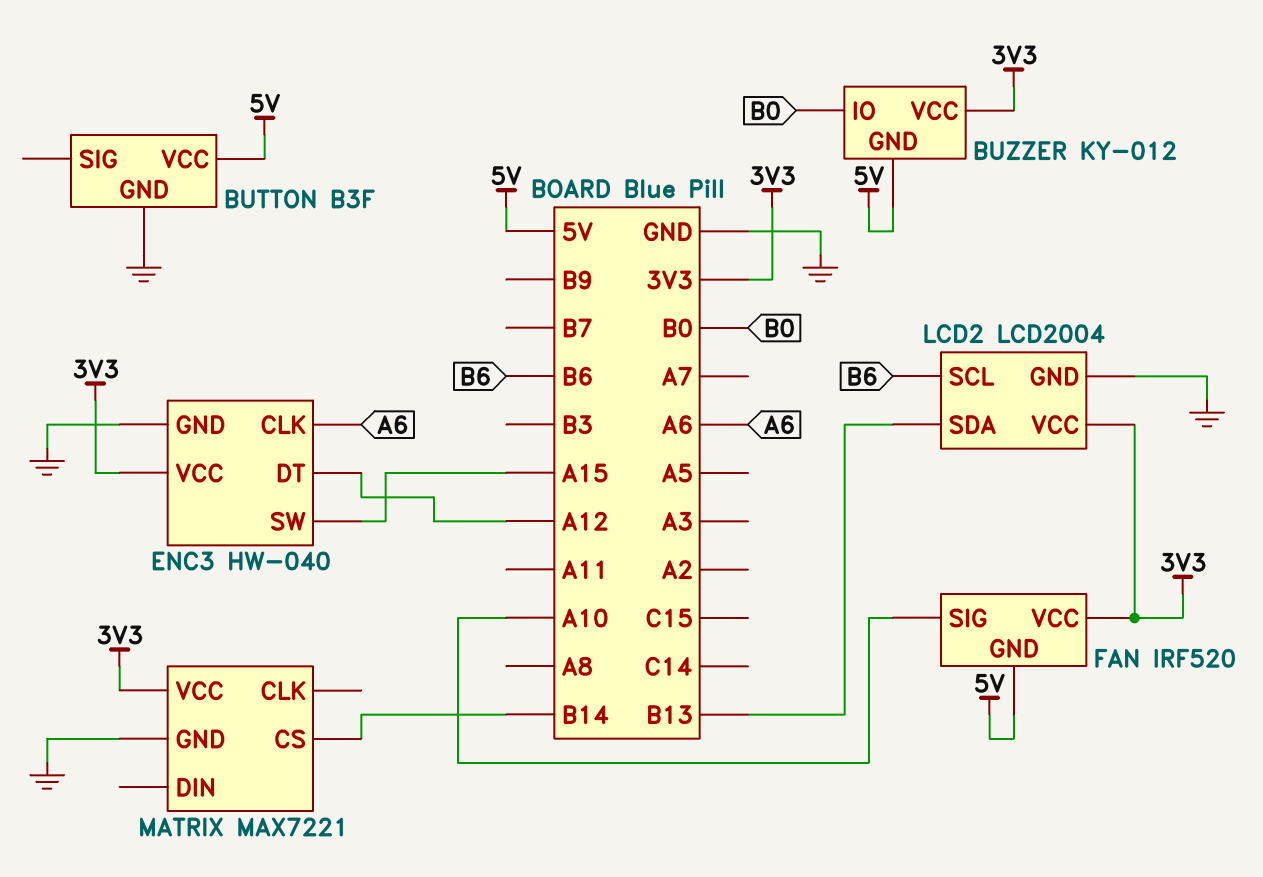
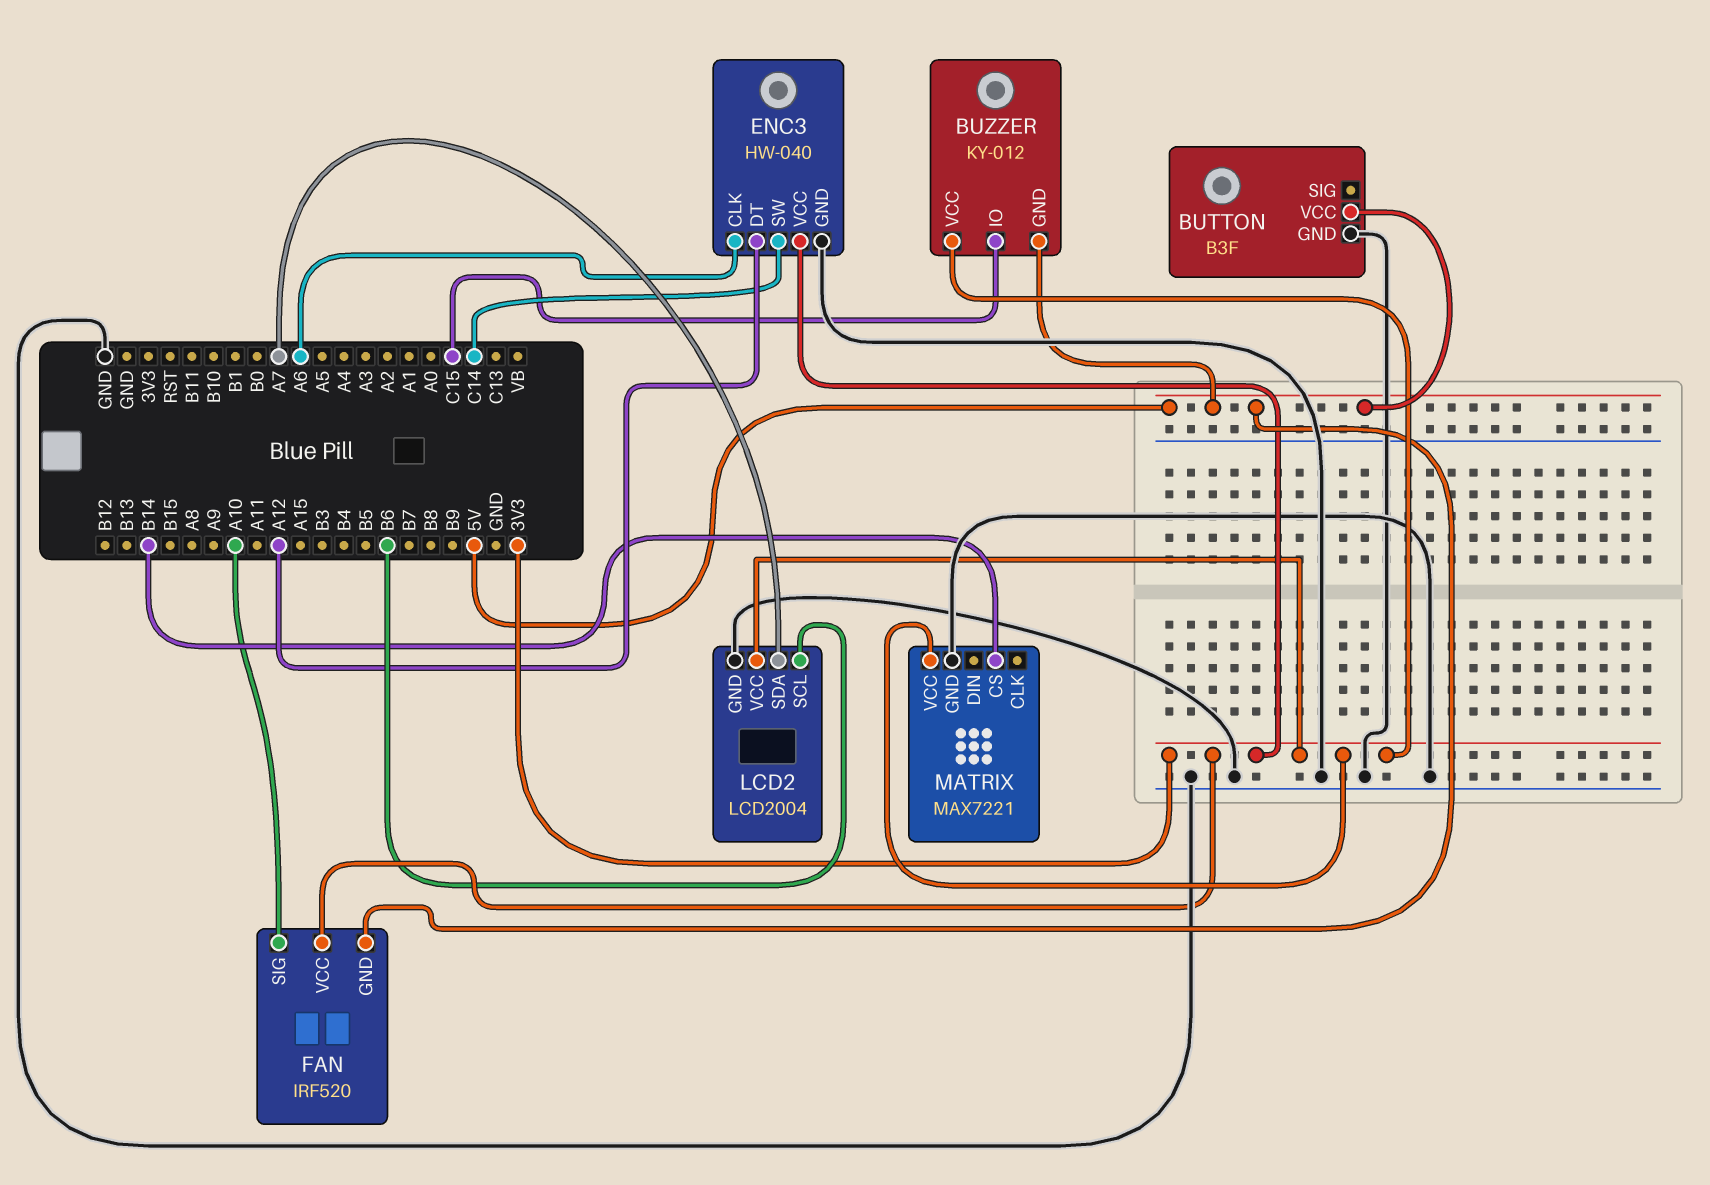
BUZZER pin IO: B0 -> C15
ENC3 pin SW: A15 -> C14
LCD2 pin SDA: B13 -> A7

